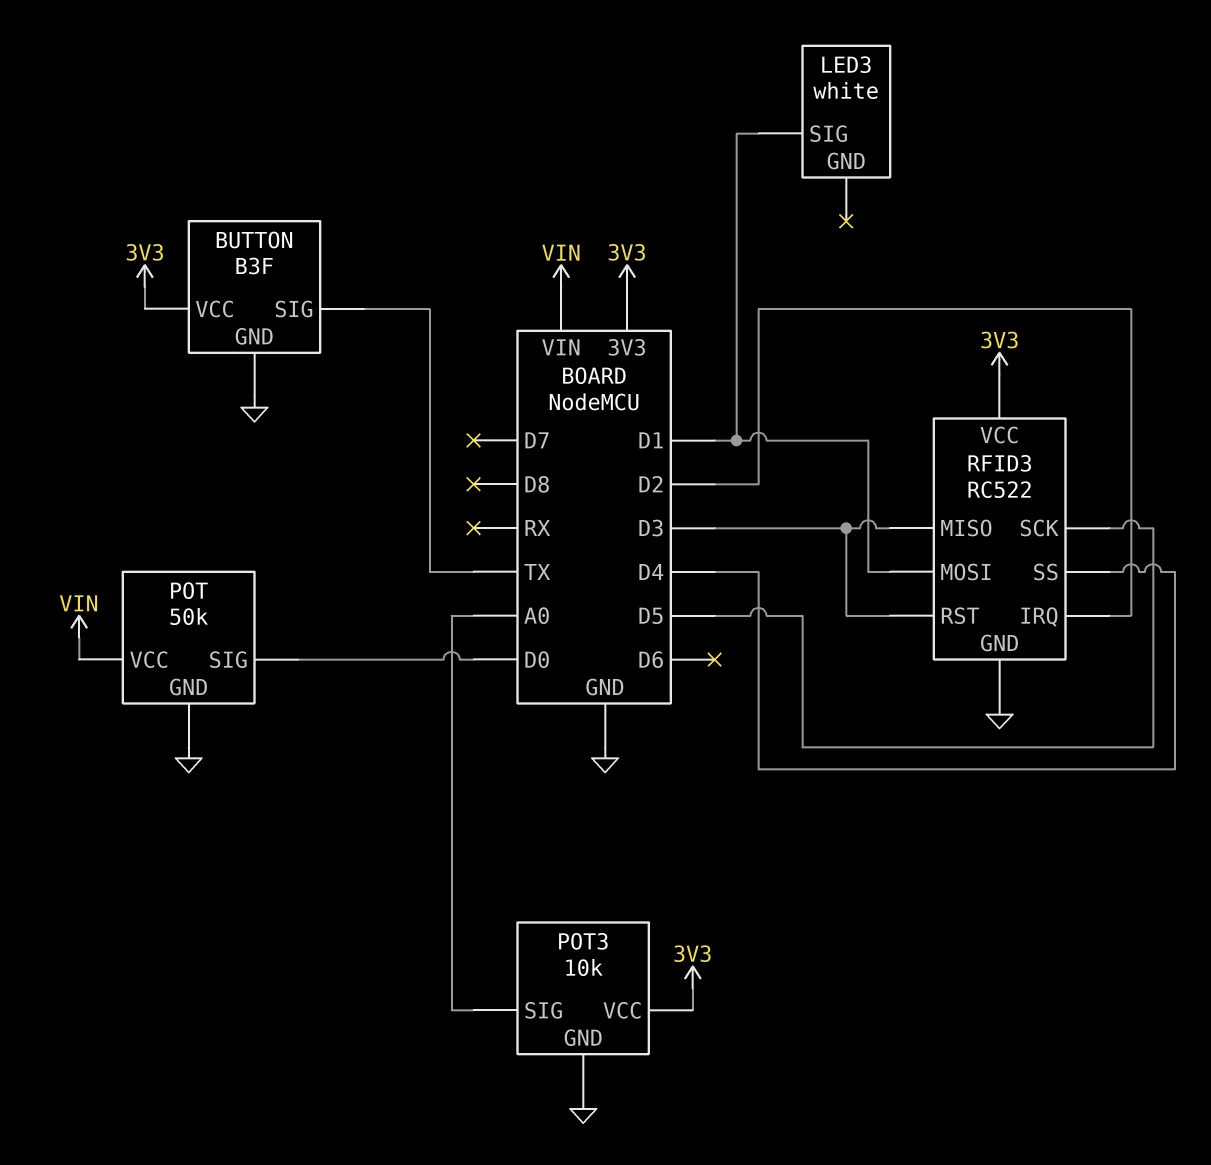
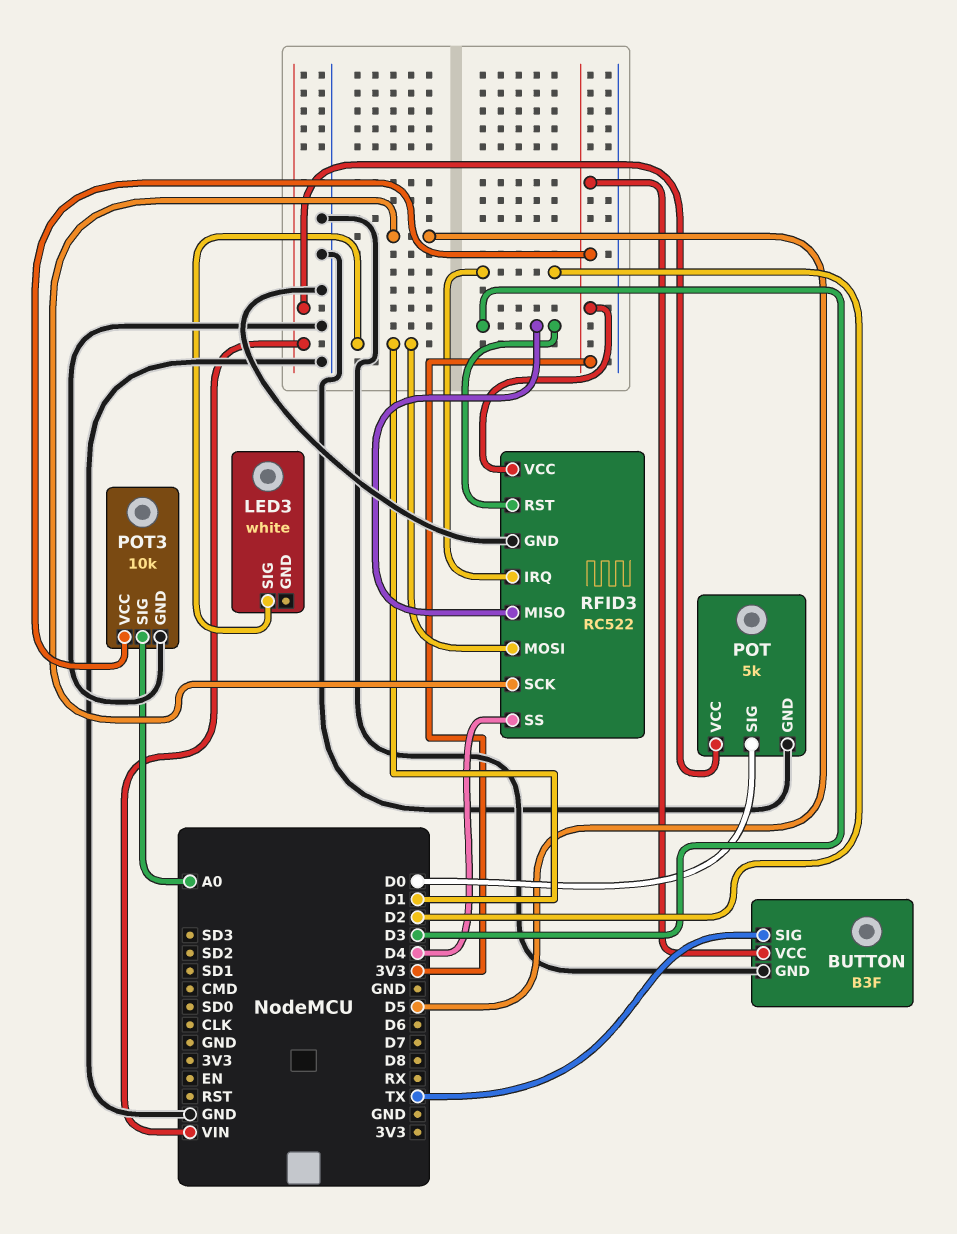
POT: 50k -> 5k

